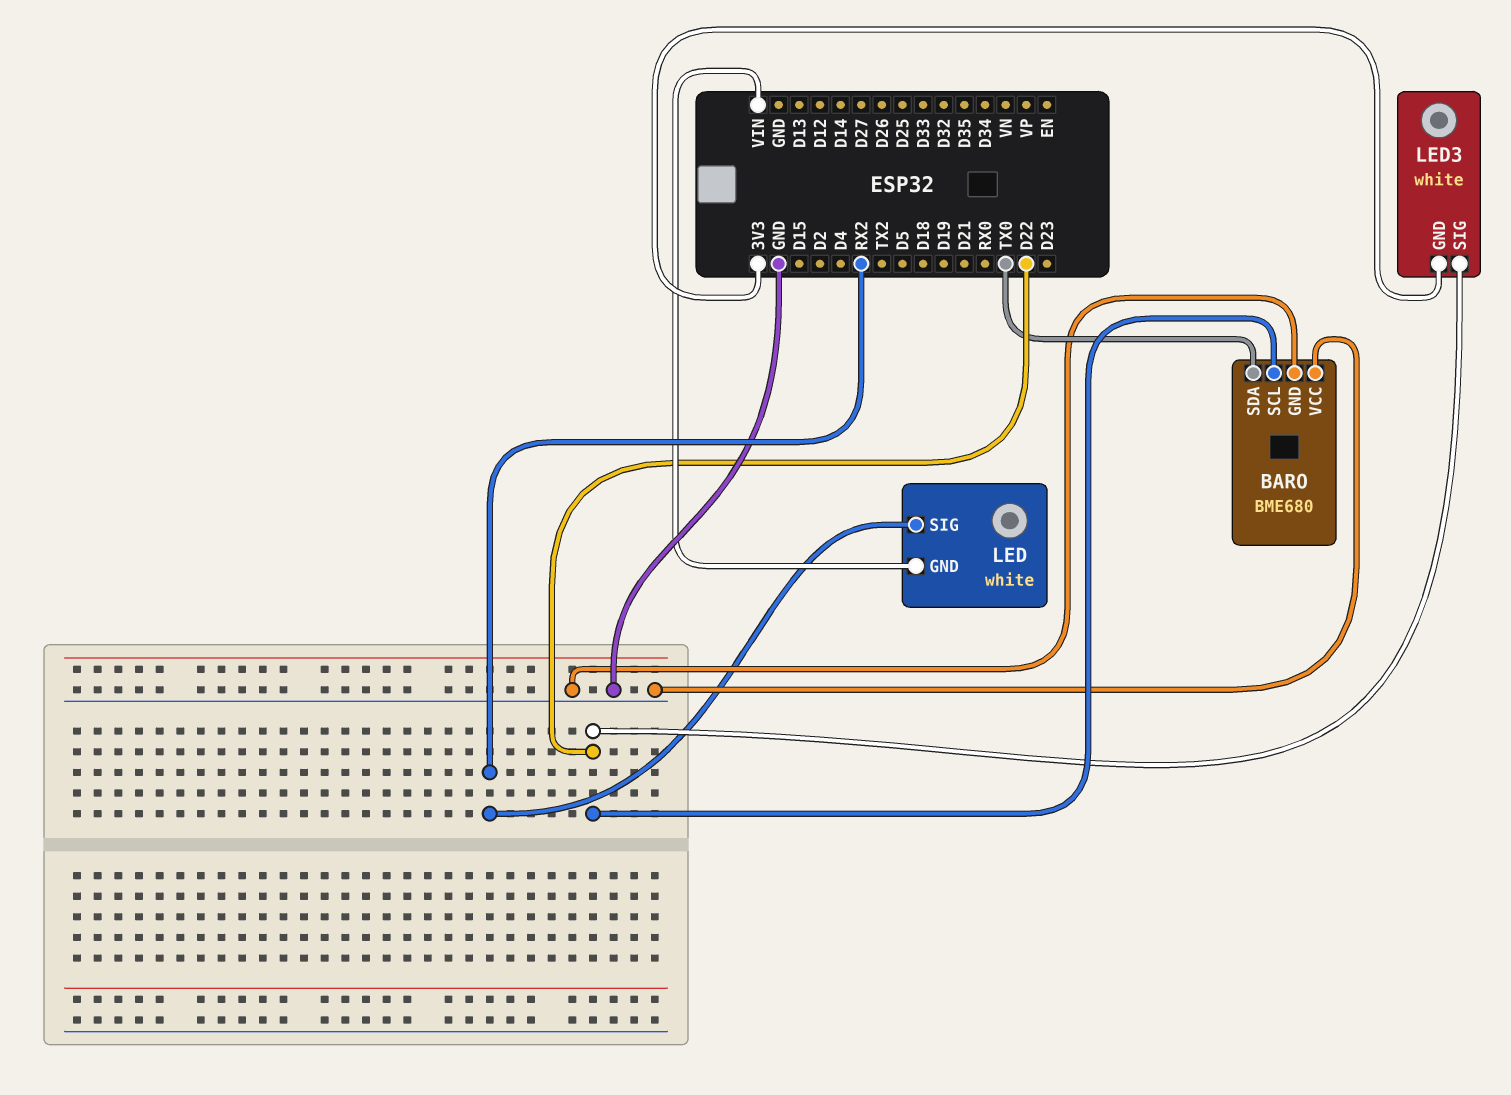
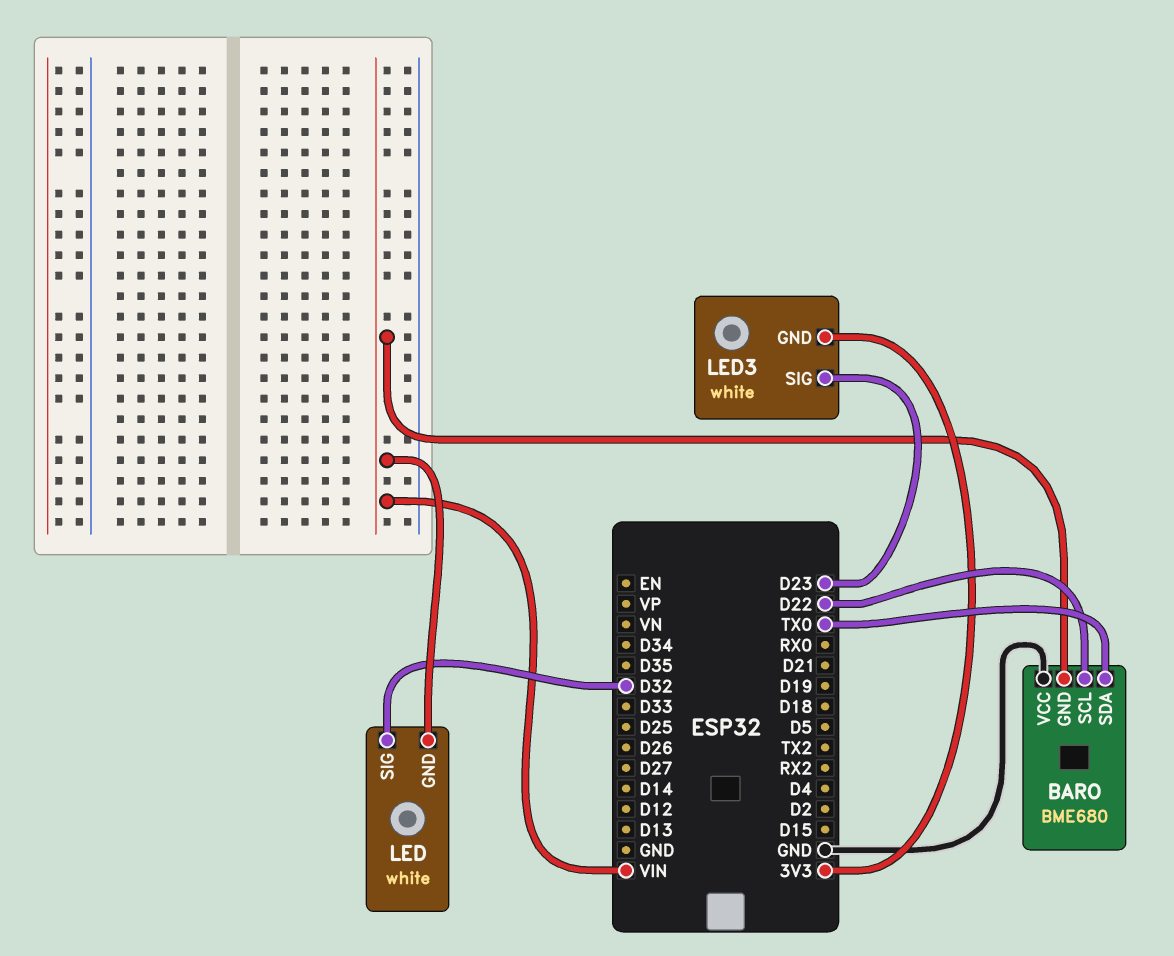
BARO pin GND: GND -> VIN
LED pin SIG: RX2 -> D32
LED3 pin SIG: D22 -> D23

